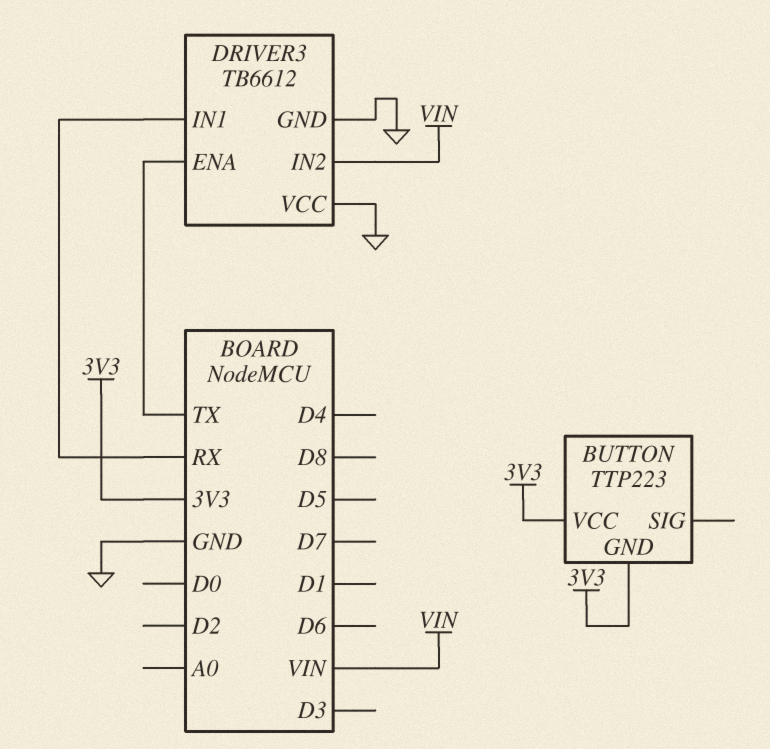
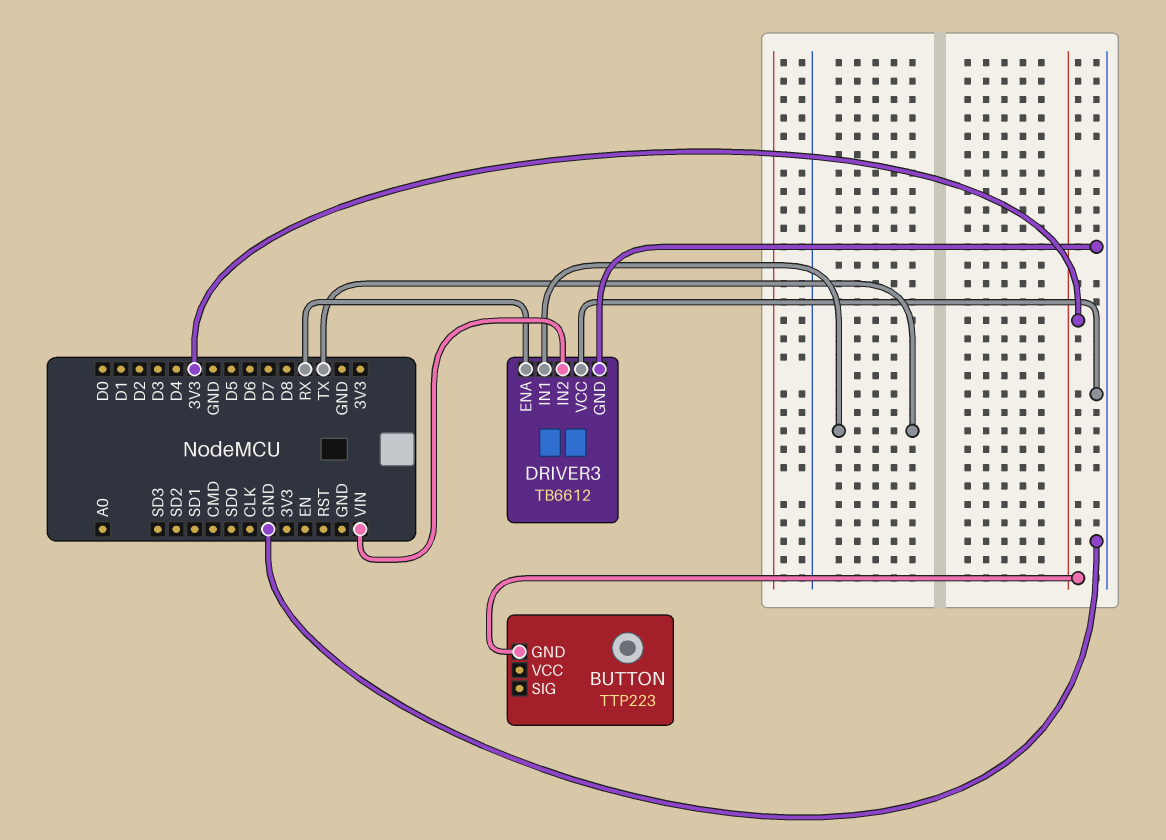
BUTTON pin VCC: 3V3 -> none
DRIVER3 pin ENA: TX -> RX
DRIVER3 pin IN1: RX -> TX

